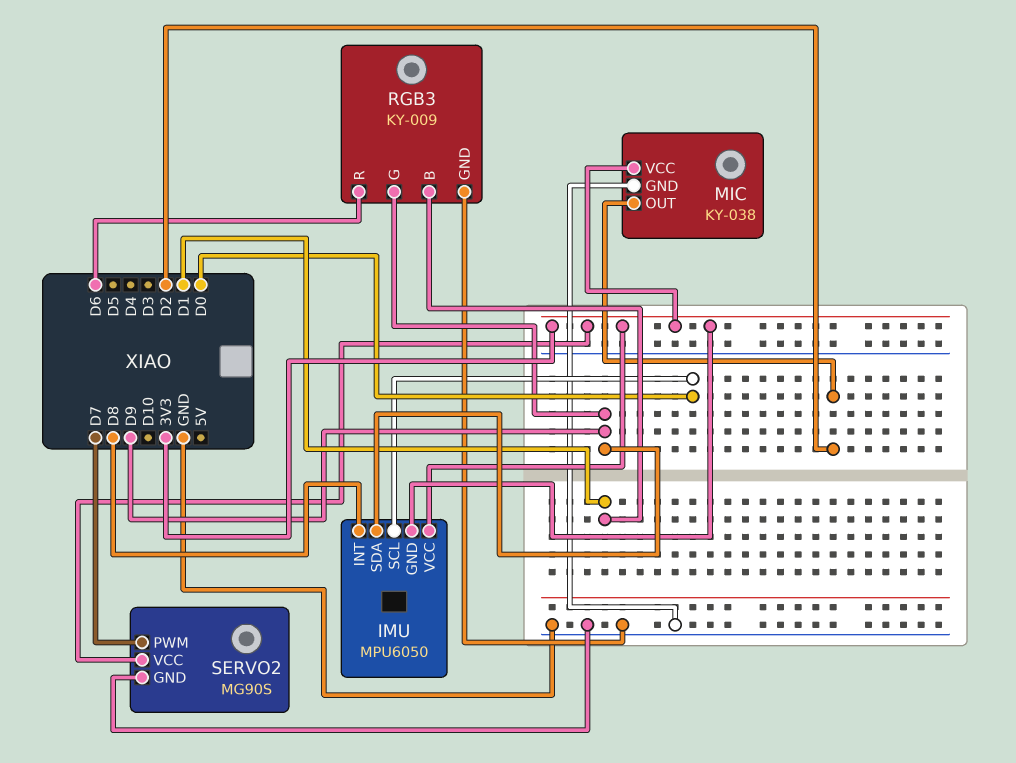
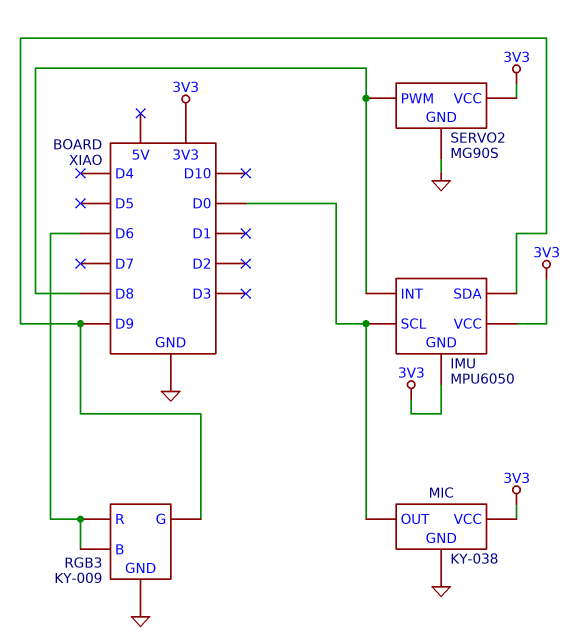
MIC pin OUT: D2 -> D0
RGB3 pin B: D1 -> D6
SERVO2 pin PWM: D7 -> D8

